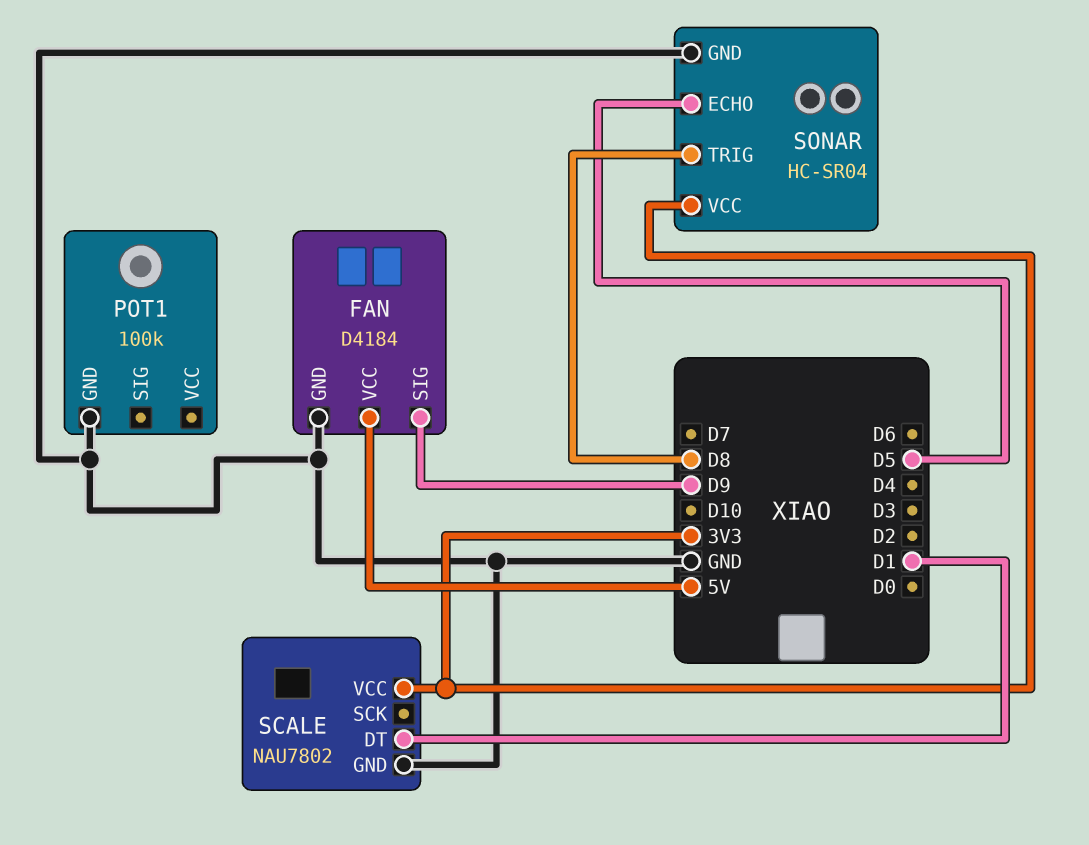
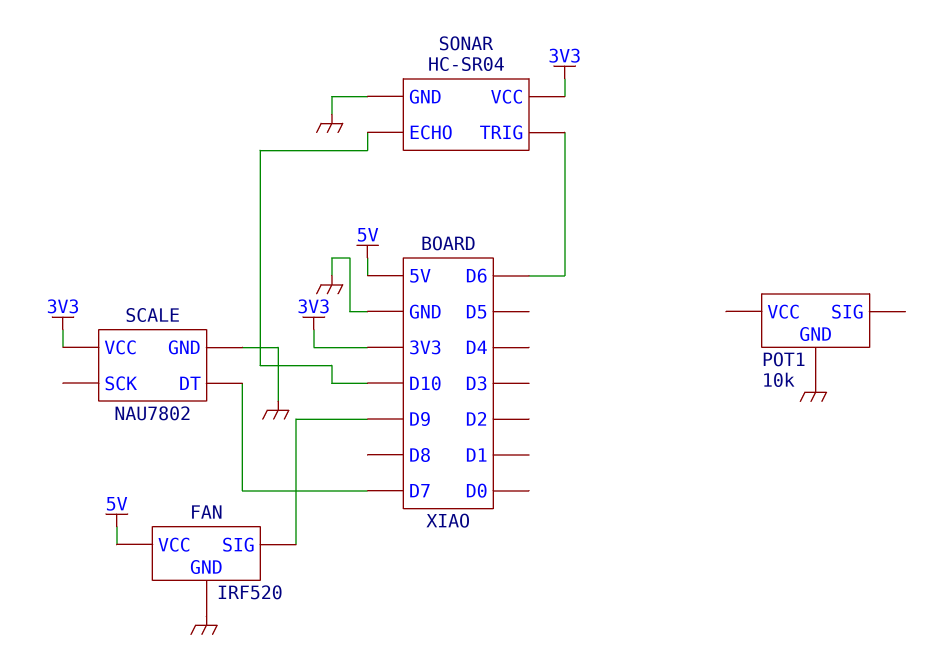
FAN: D4184 -> IRF520
POT1: 100k -> 10k
SCALE pin DT: D1 -> D7
SONAR pin ECHO: D5 -> D10
SONAR pin TRIG: D8 -> D6

